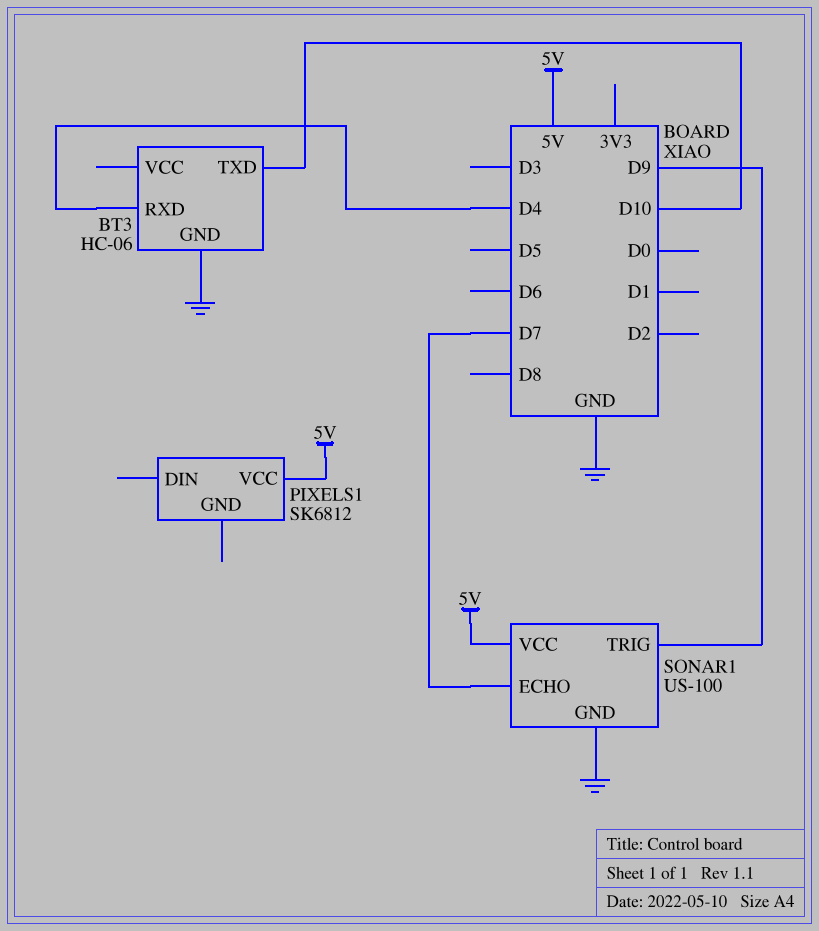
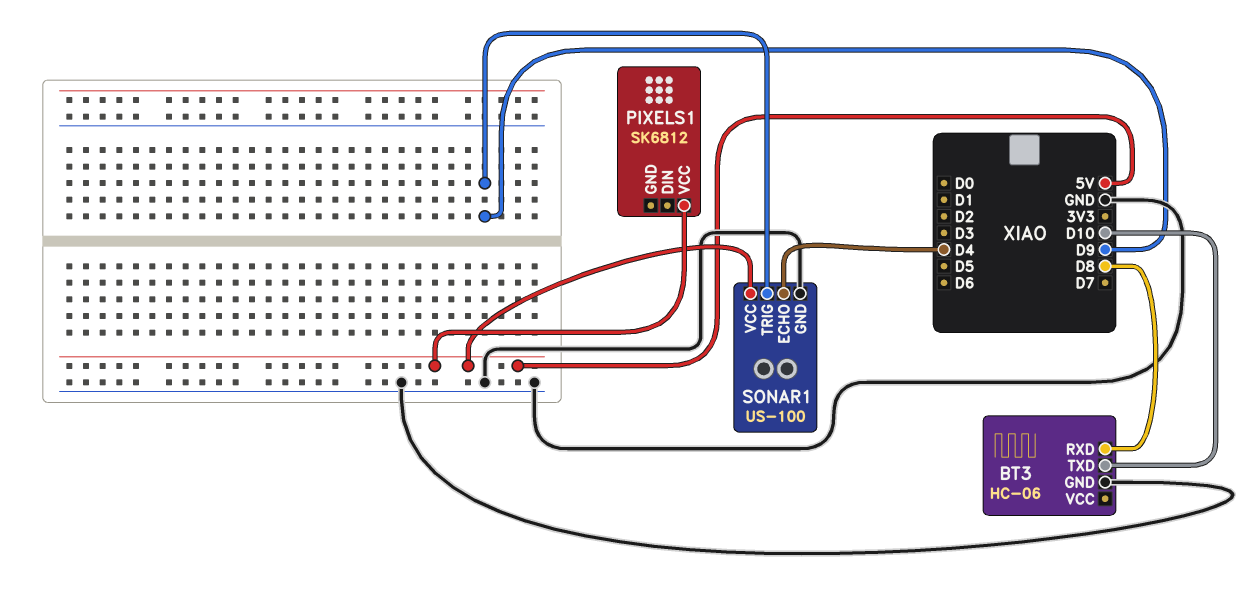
BT3 pin RXD: D4 -> D8
SONAR1 pin ECHO: D7 -> D4

